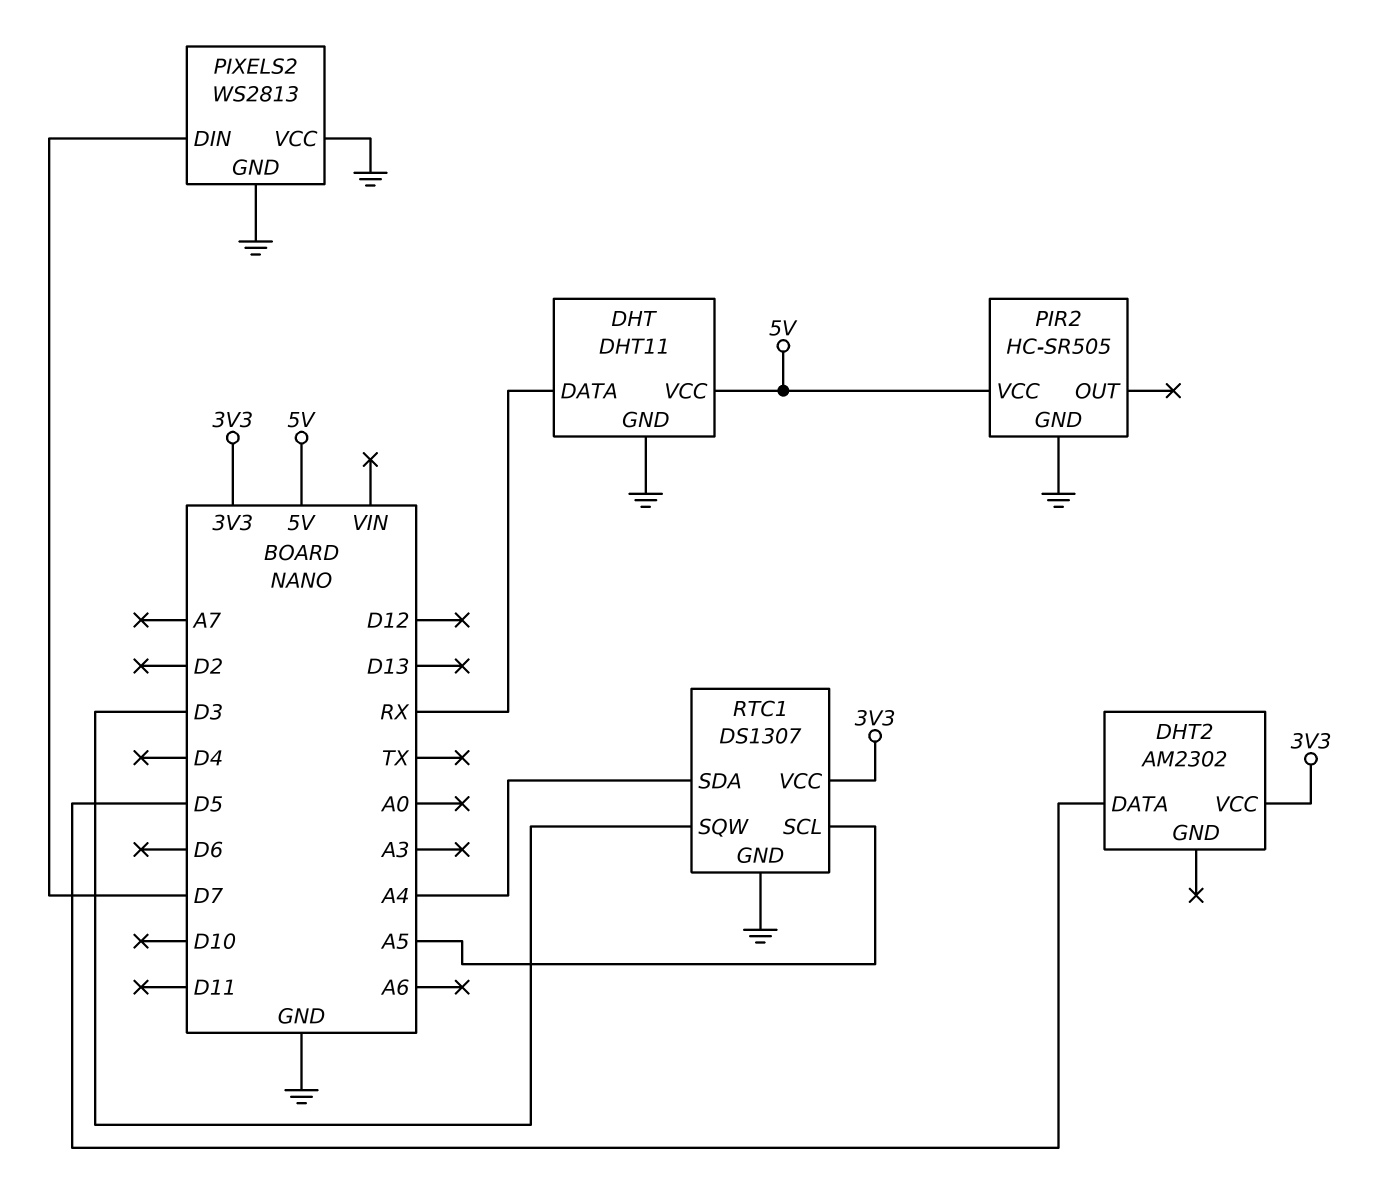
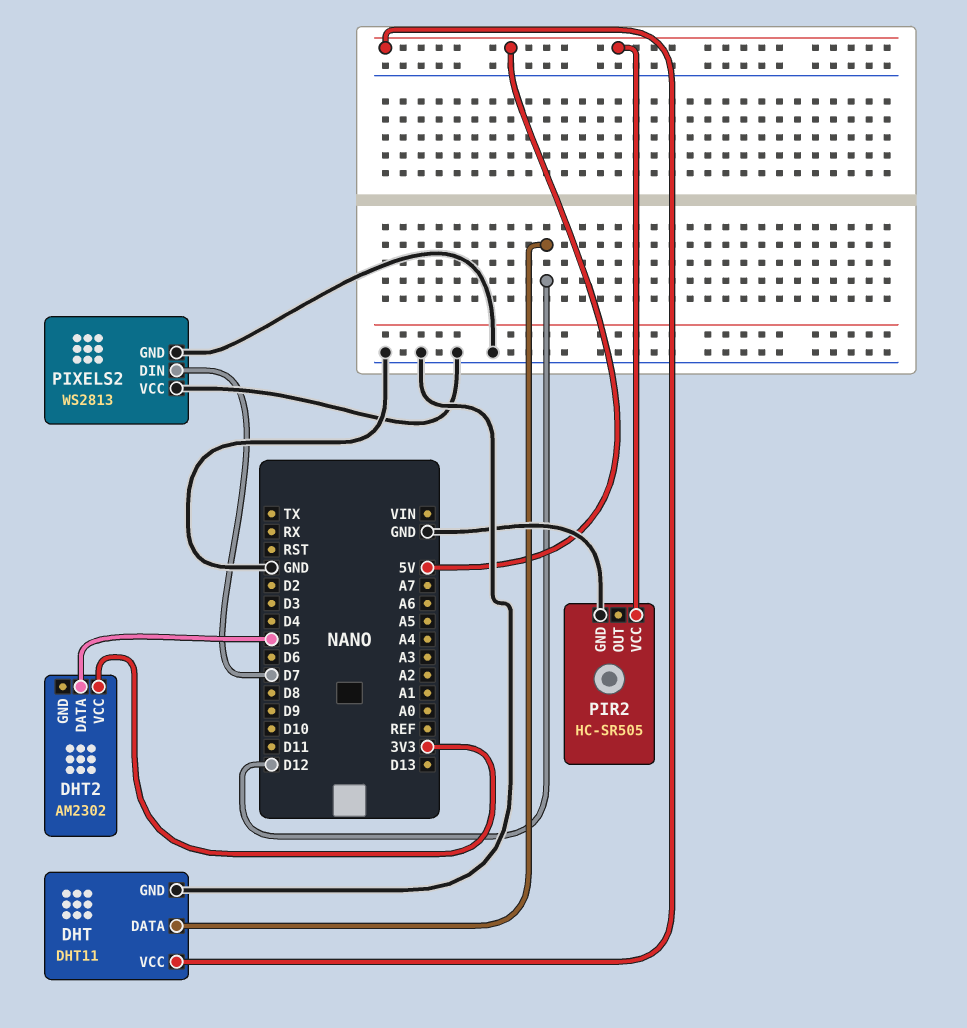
DHT pin DATA: RX -> D12
RTC1: DS1307 -> none
RTC1 pin GND: GND -> none
RTC1 pin SCL: A5 -> none
RTC1 pin SDA: A4 -> none
RTC1 pin SQW: D3 -> none
RTC1 pin VCC: 3V3 -> none

